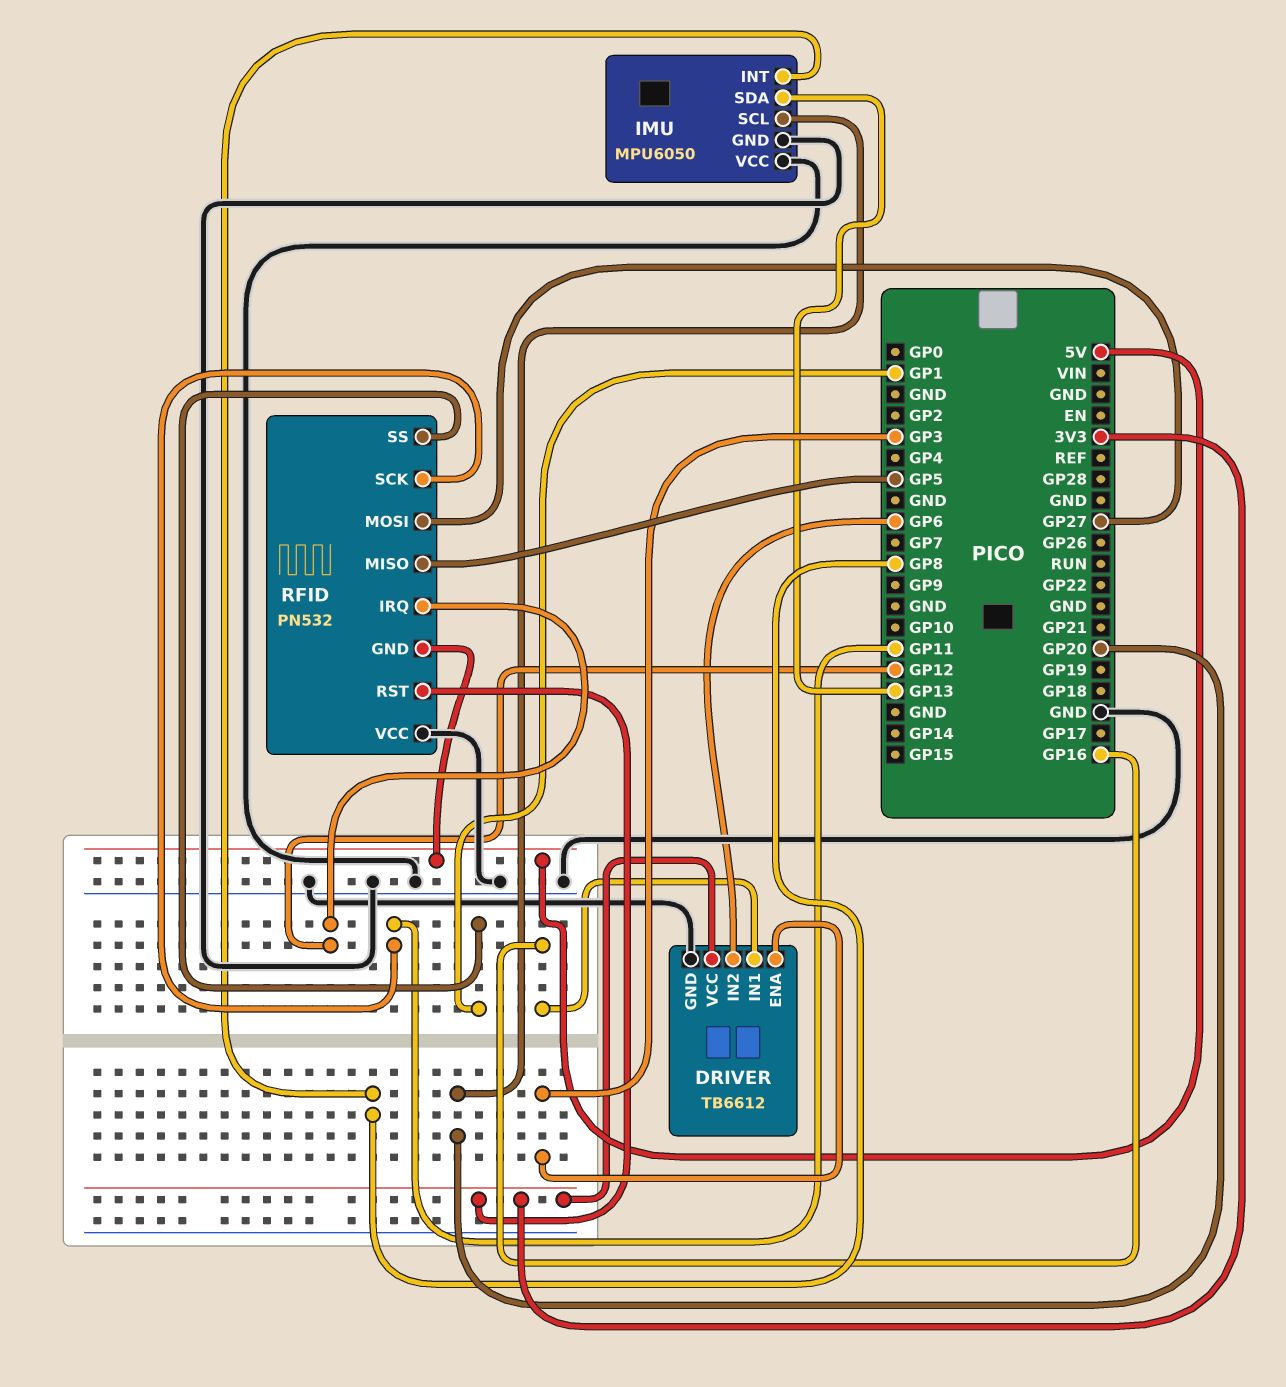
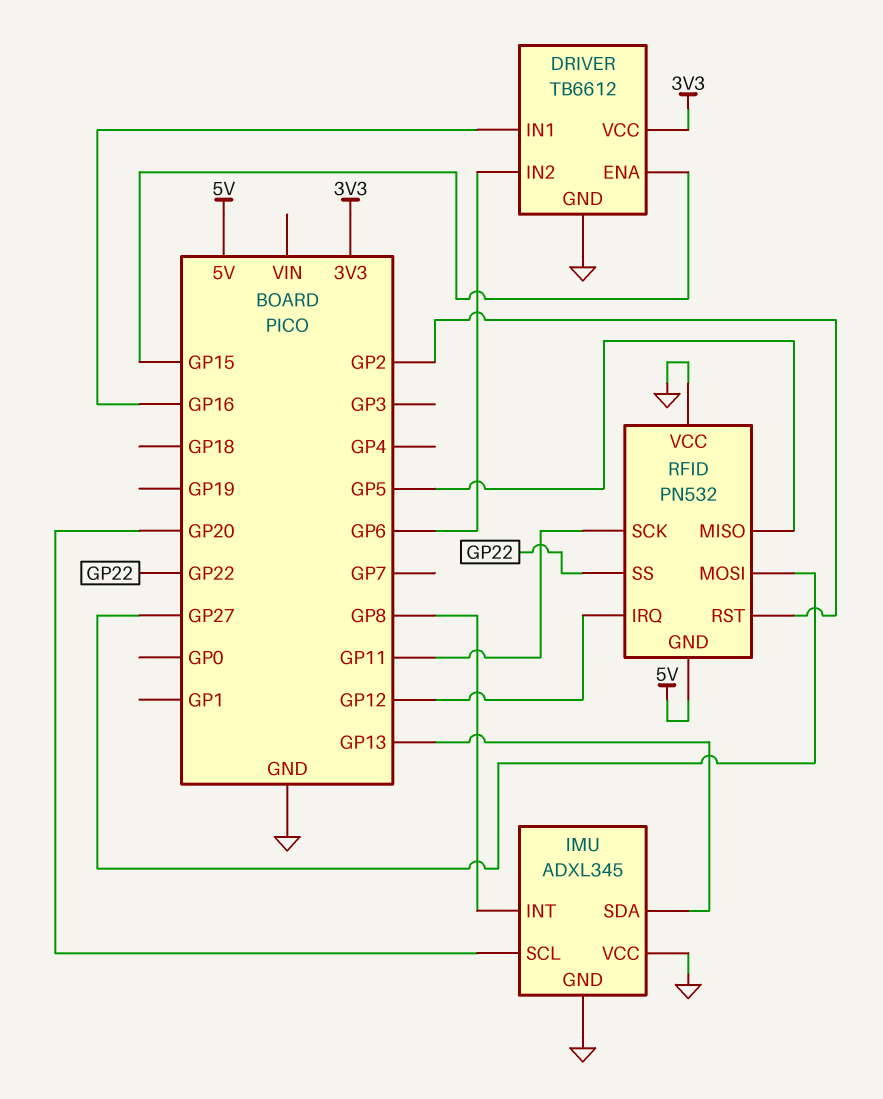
DRIVER pin ENA: GP3 -> GP15
IMU: MPU6050 -> ADXL345
RFID pin RST: 3V3 -> GP2
RFID pin SS: GP1 -> GP22

